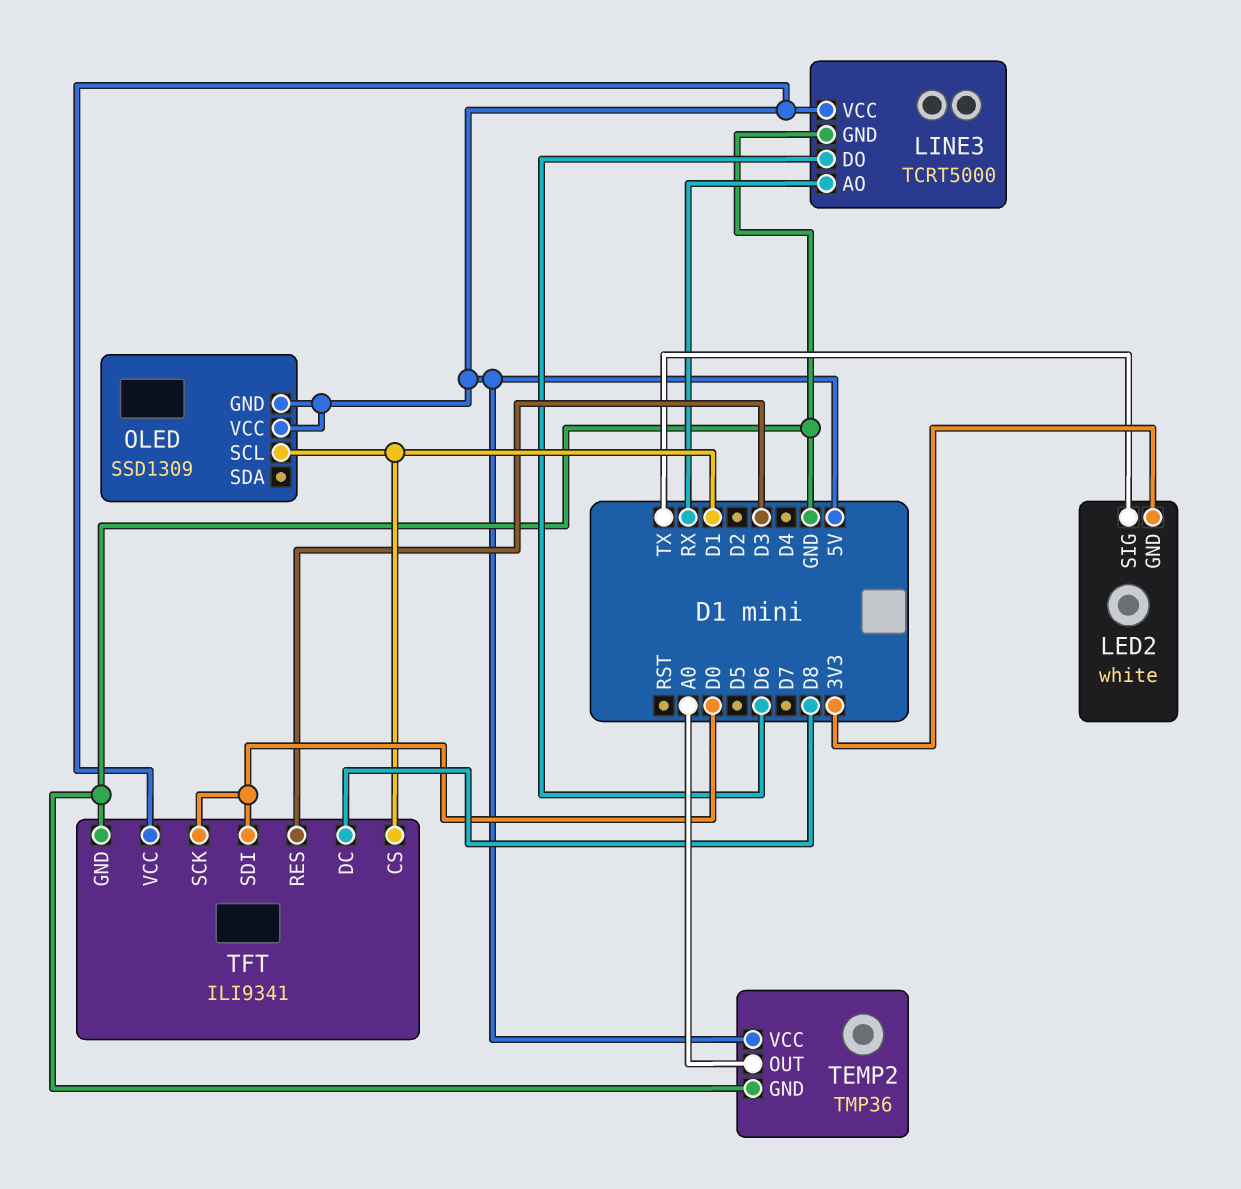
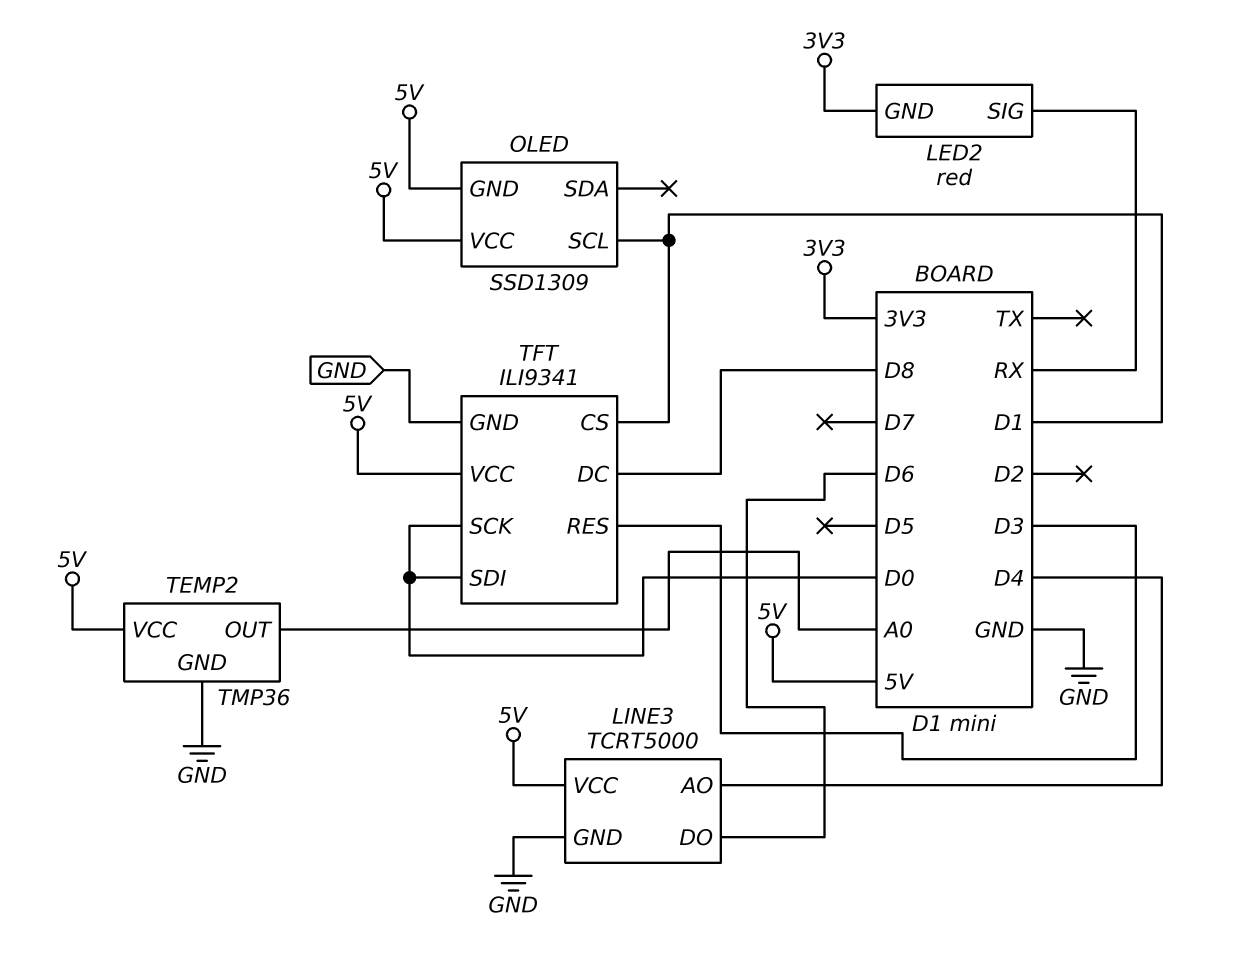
LED2: white -> red
LED2 pin SIG: TX -> RX
LINE3 pin AO: RX -> D4

